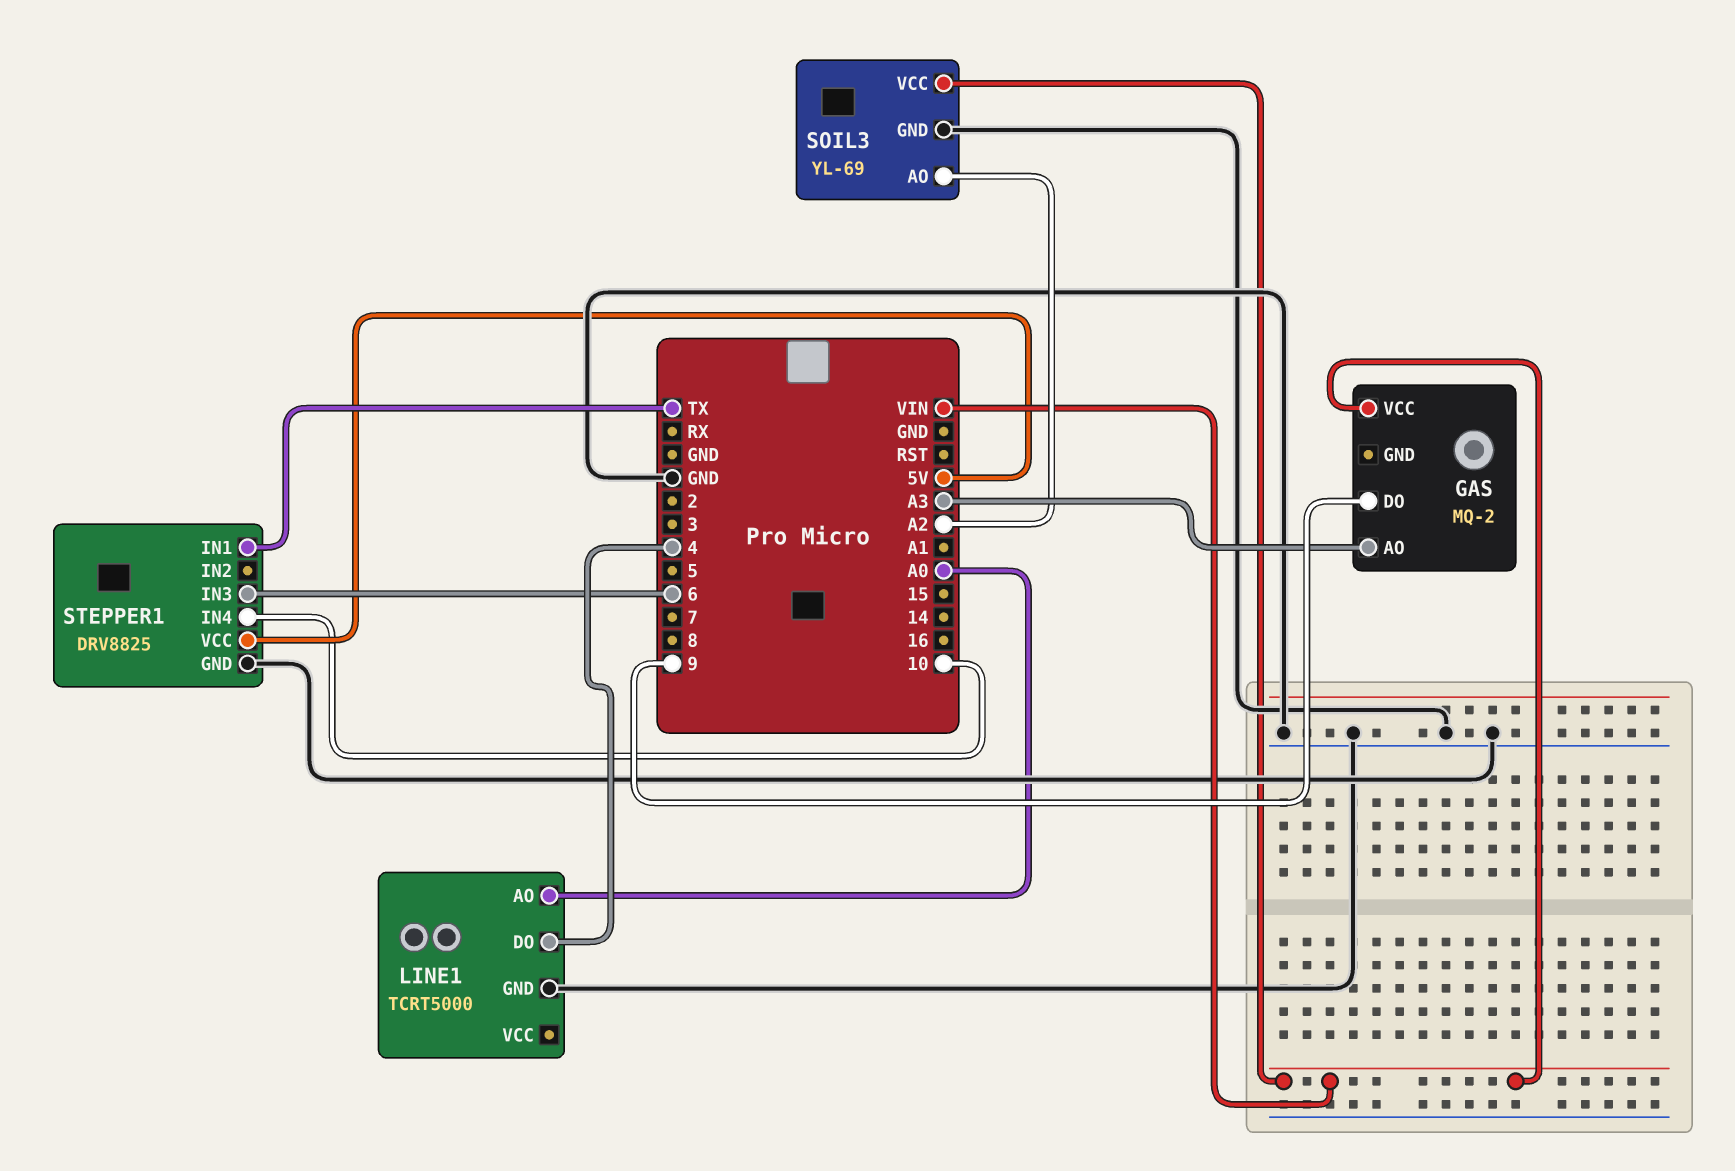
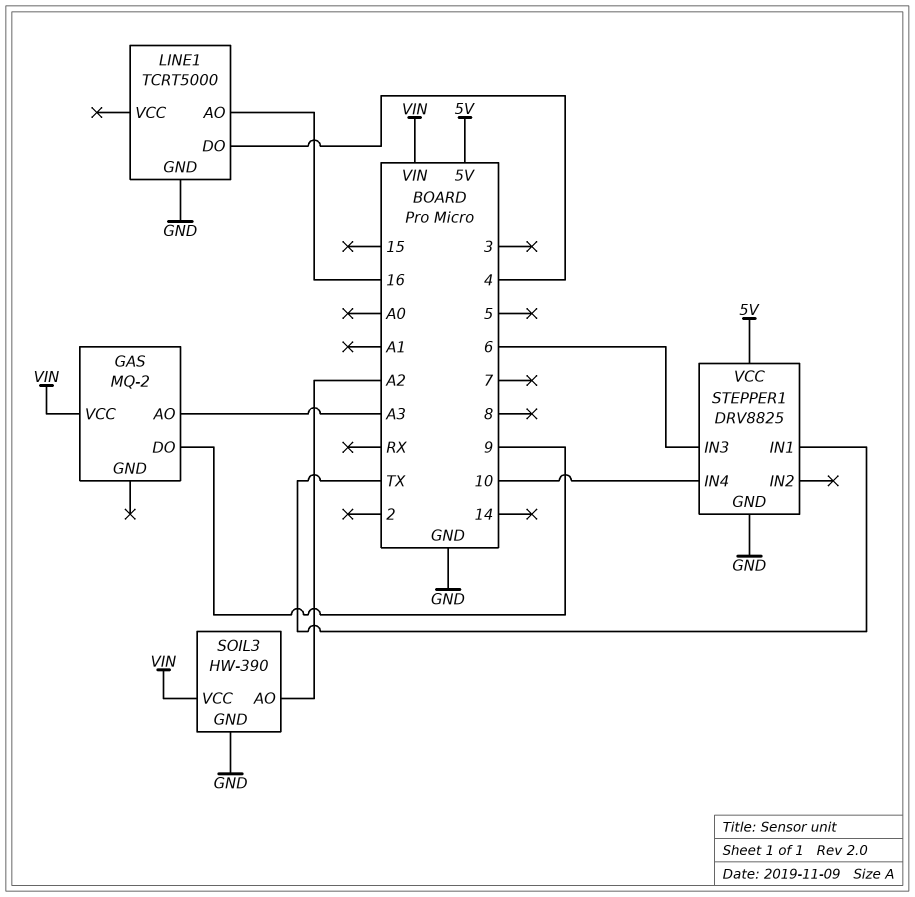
LINE1 pin AO: A0 -> 16
SOIL3: YL-69 -> HW-390

